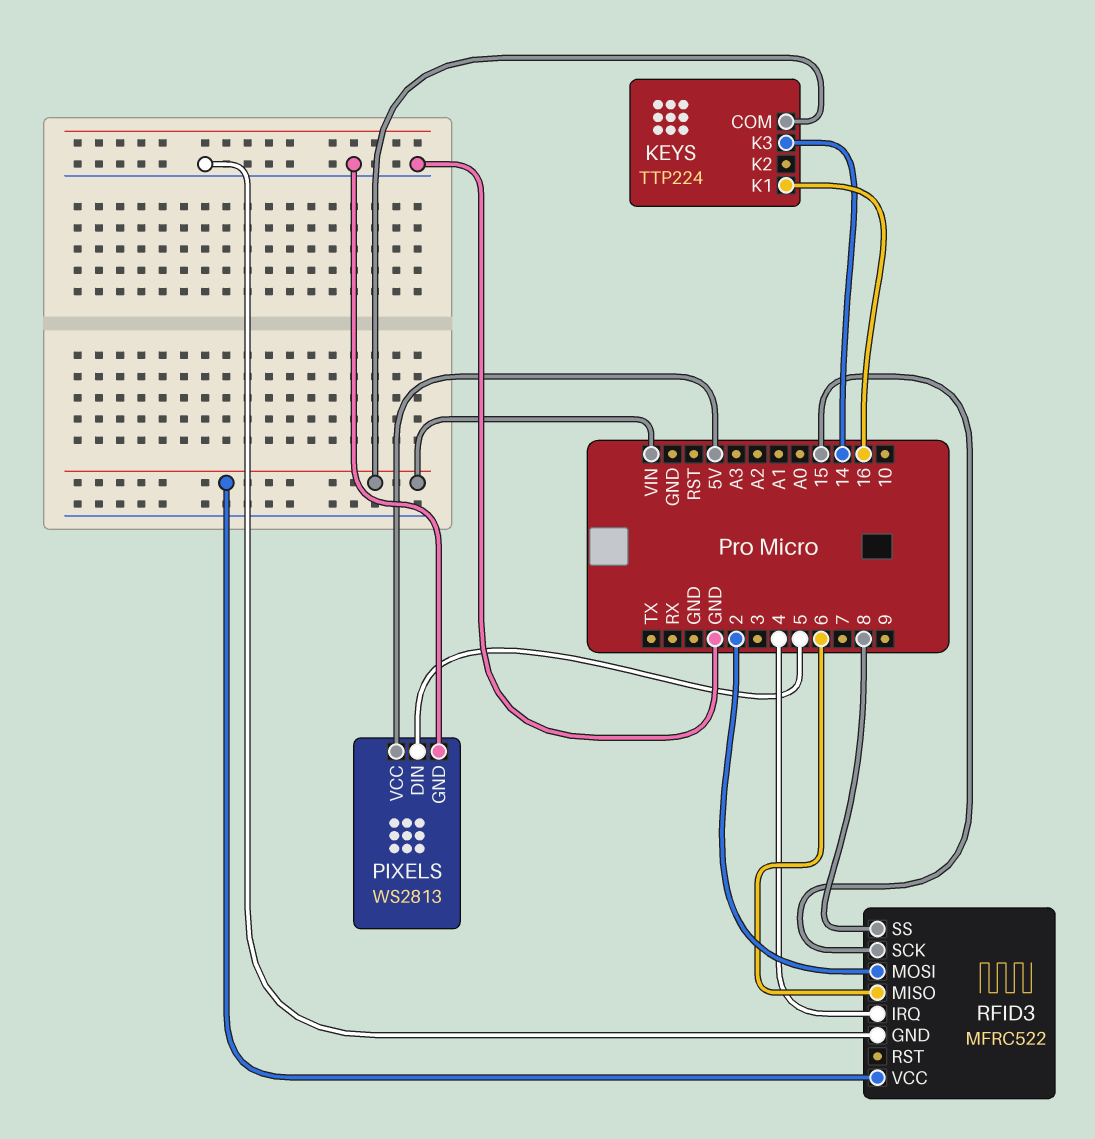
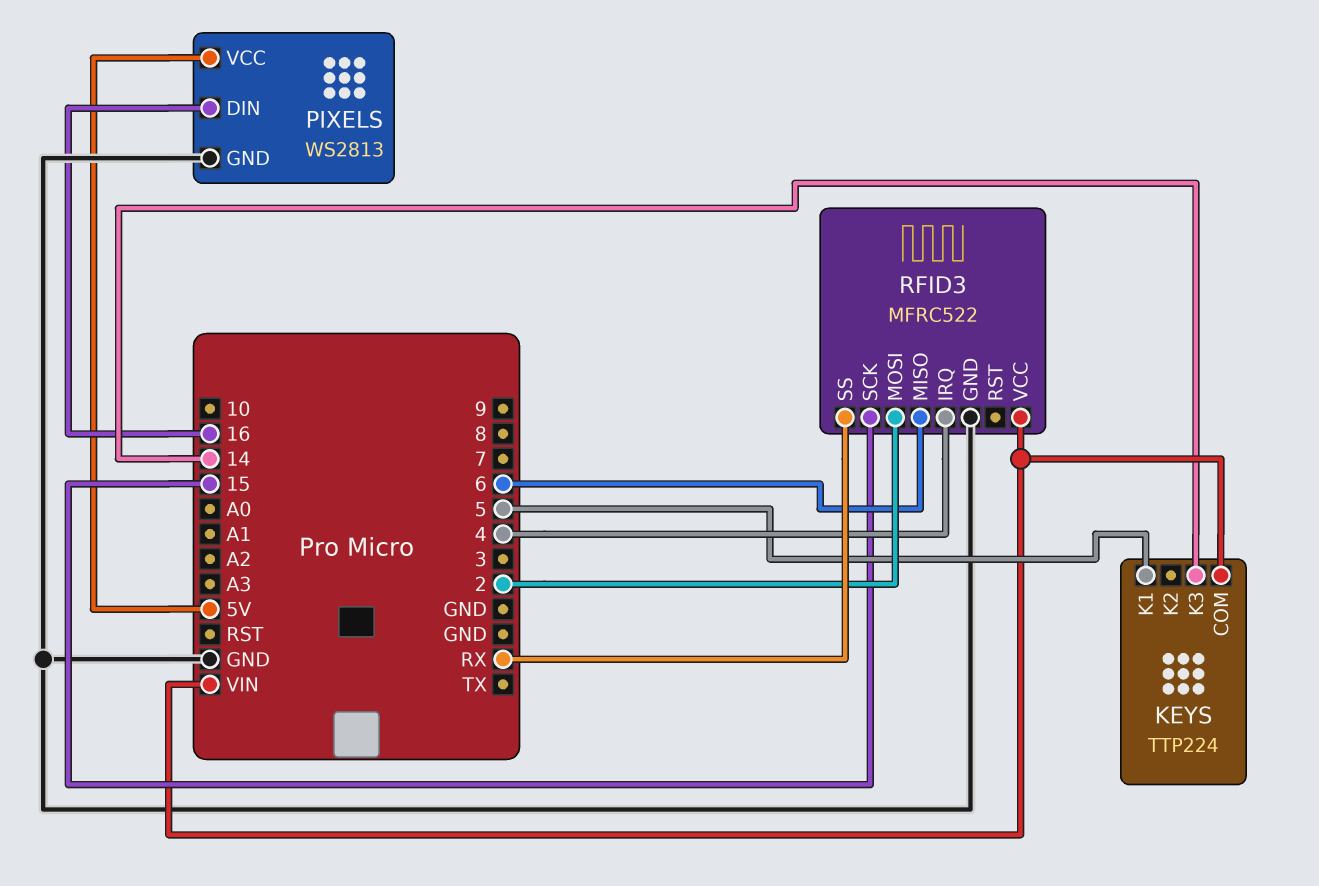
KEYS pin K1: 16 -> 5
PIXELS pin DIN: 5 -> 16
RFID3 pin SS: 8 -> RX

